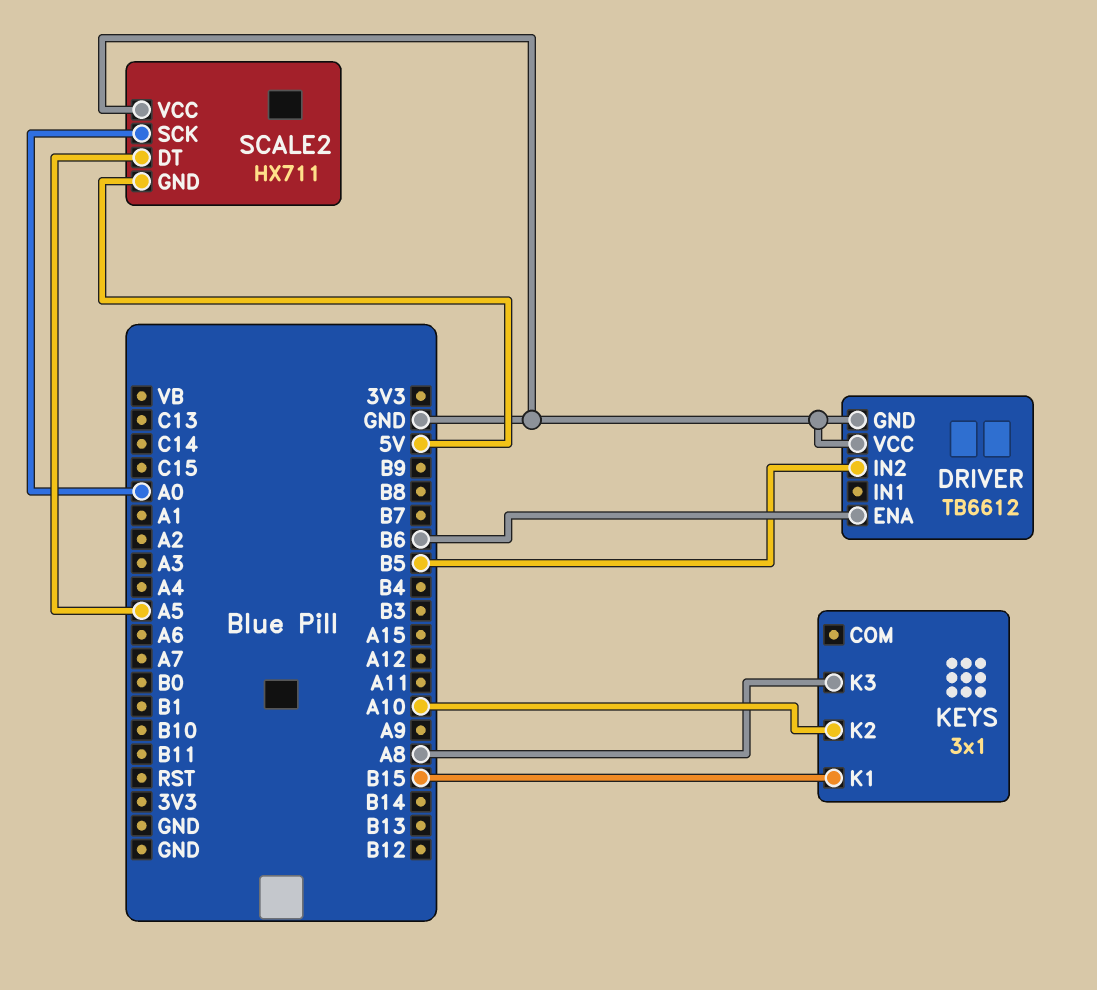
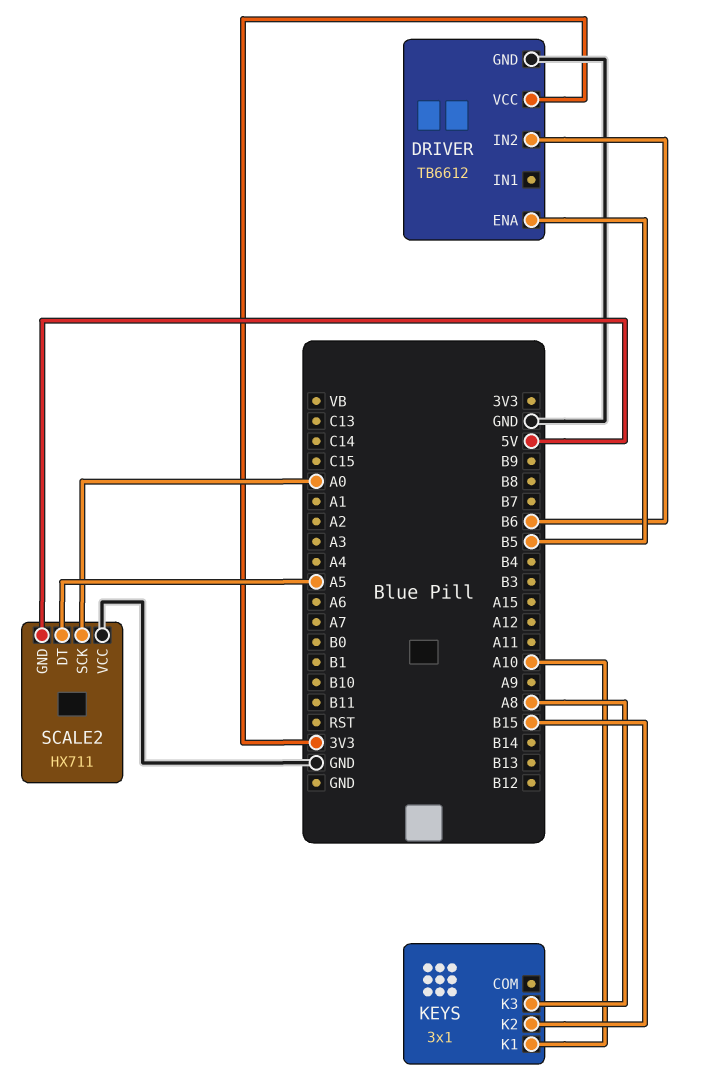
DRIVER pin ENA: B6 -> B5
DRIVER pin IN2: B5 -> B6
DRIVER pin VCC: GND -> 3V3
KEYS pin K1: B15 -> A10
KEYS pin K2: A10 -> B15

